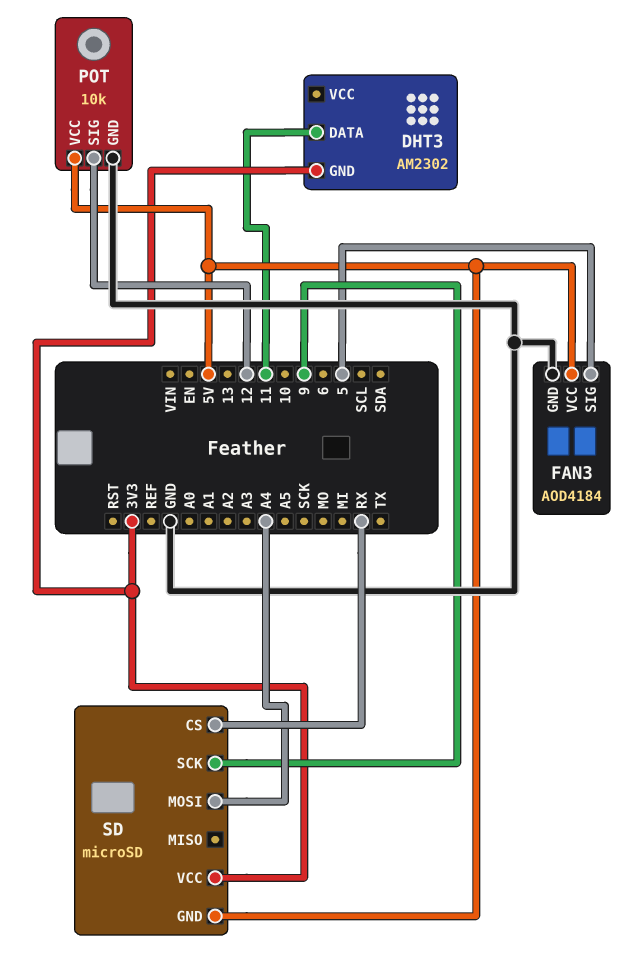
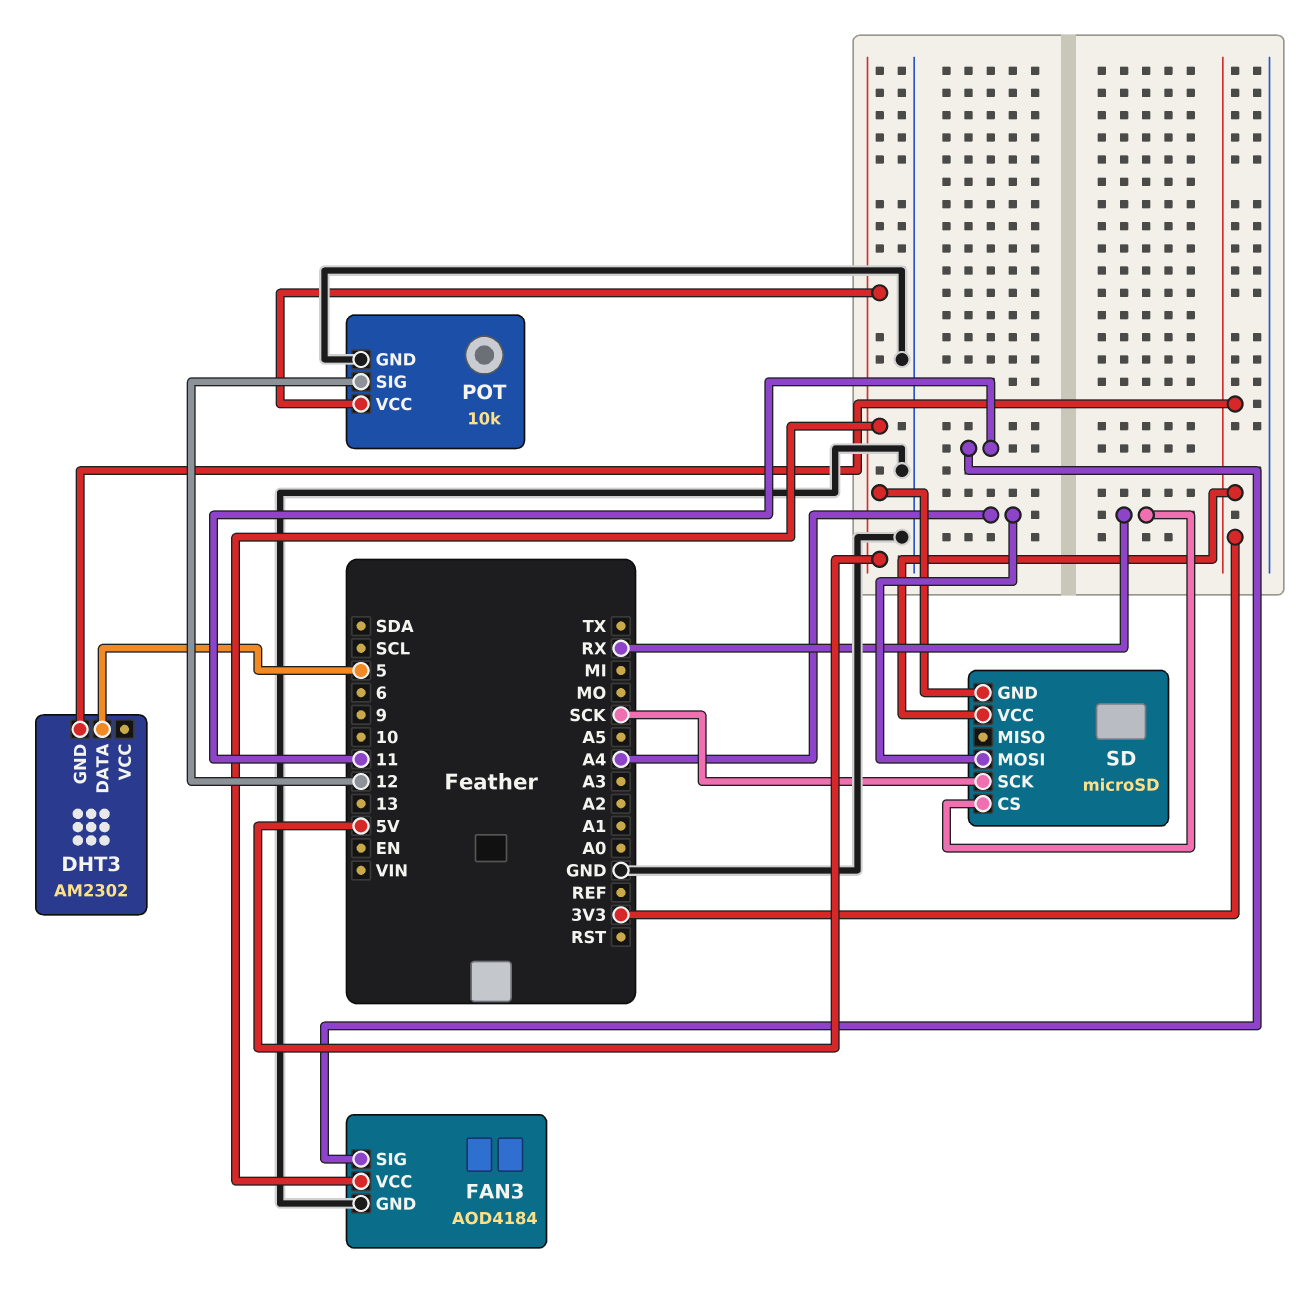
DHT3 pin DATA: 11 -> 5
FAN3 pin SIG: 5 -> 11
SD pin SCK: 9 -> SCK

